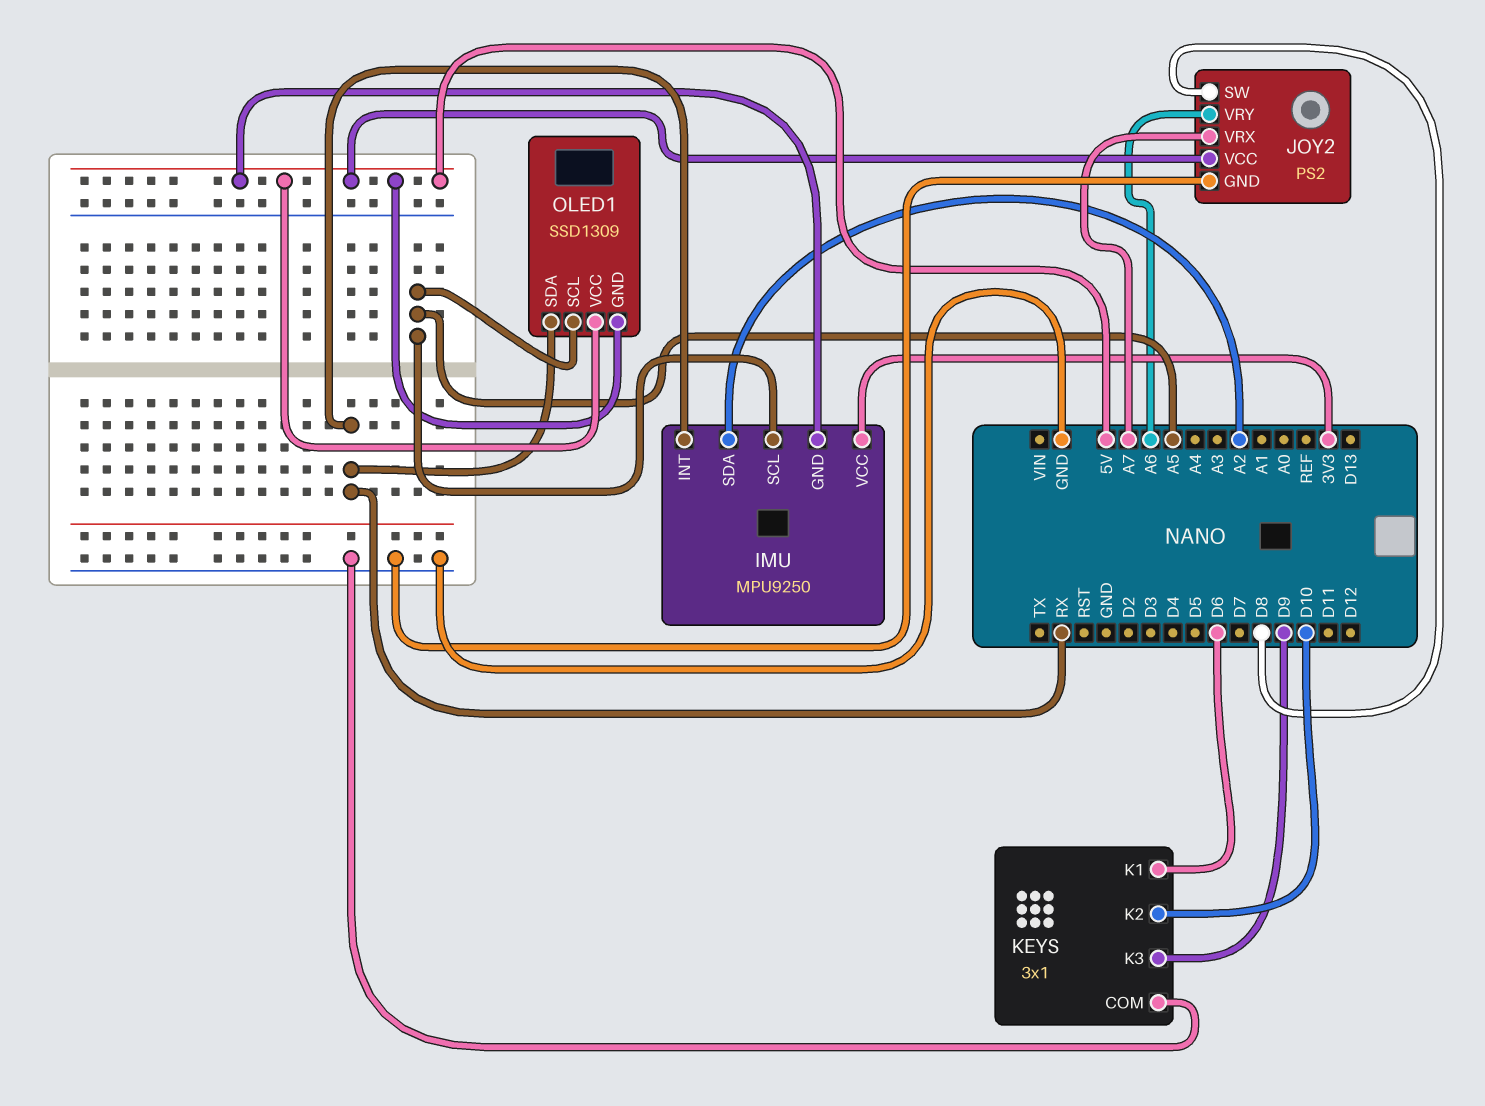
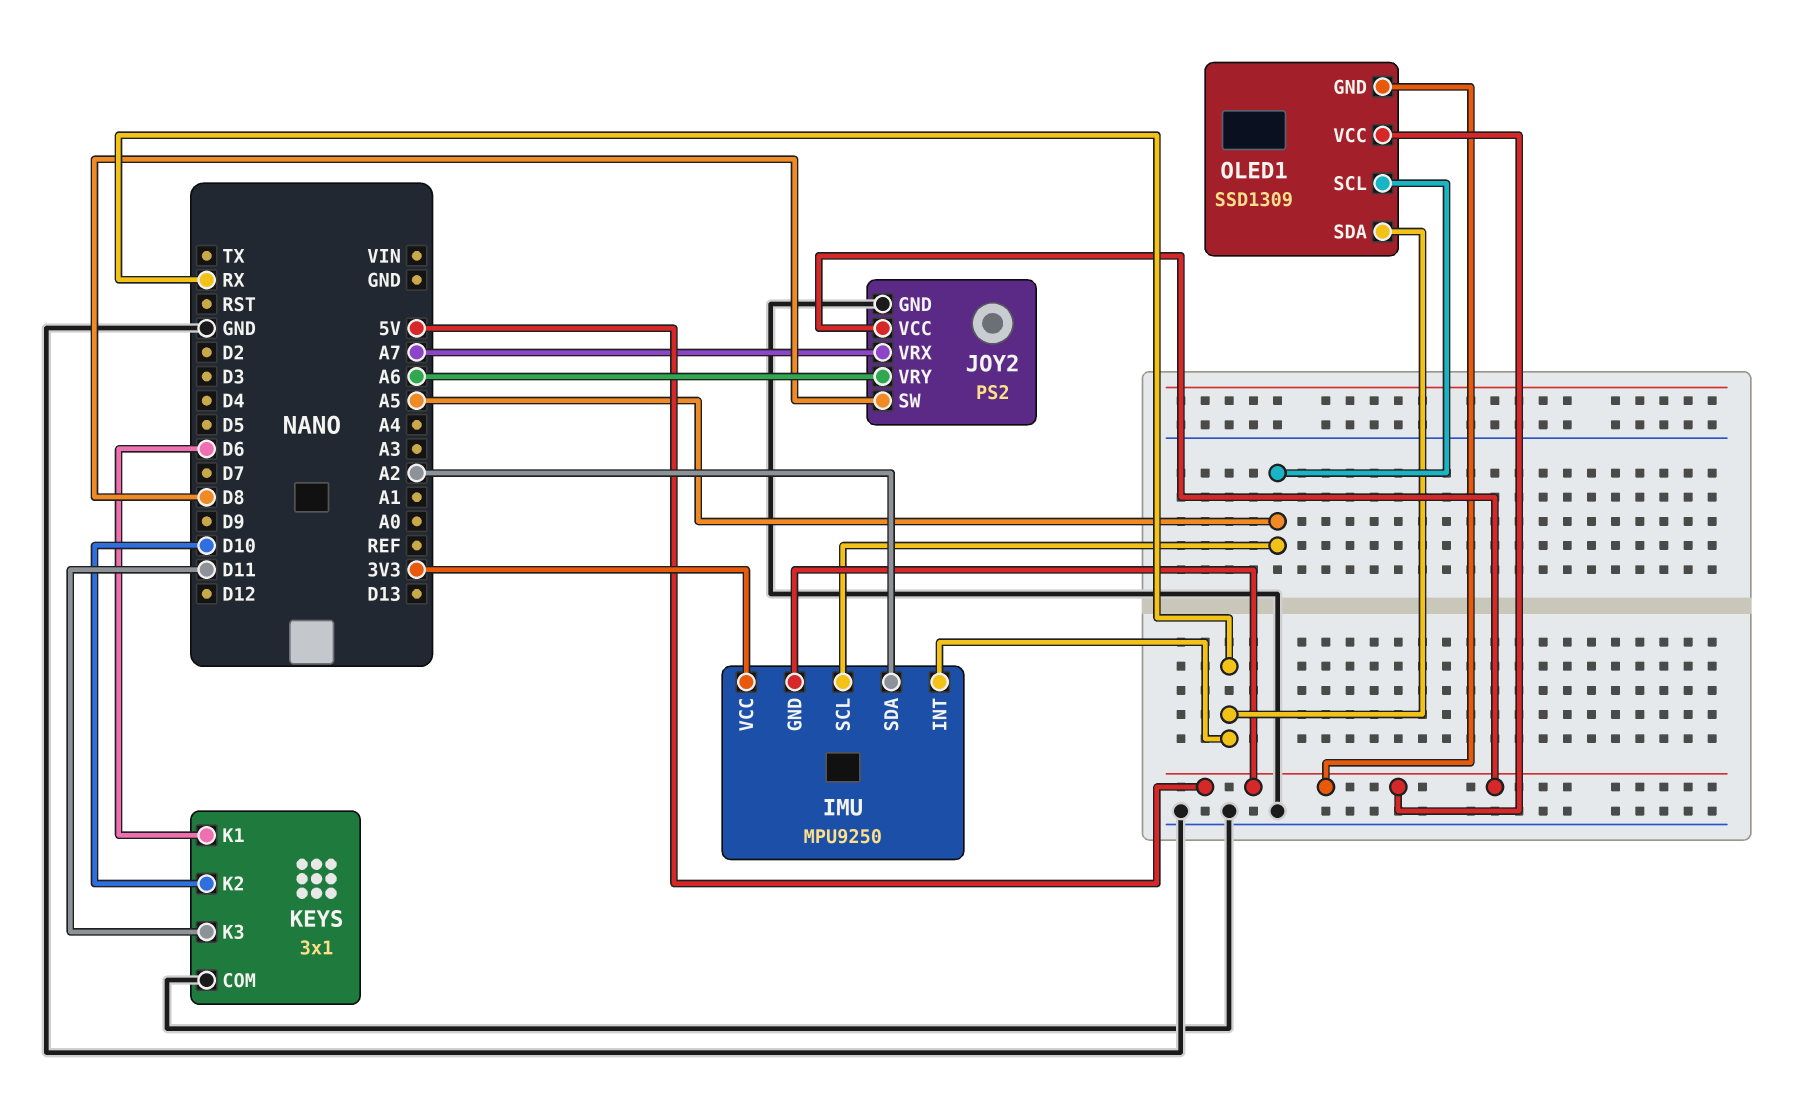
KEYS pin K3: D9 -> D11

